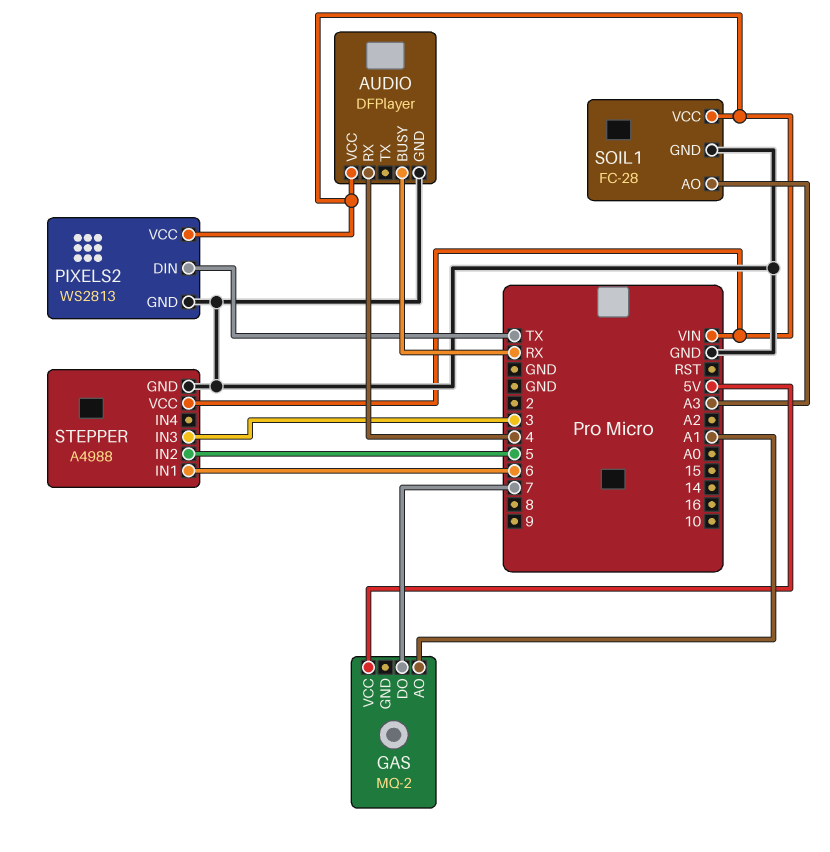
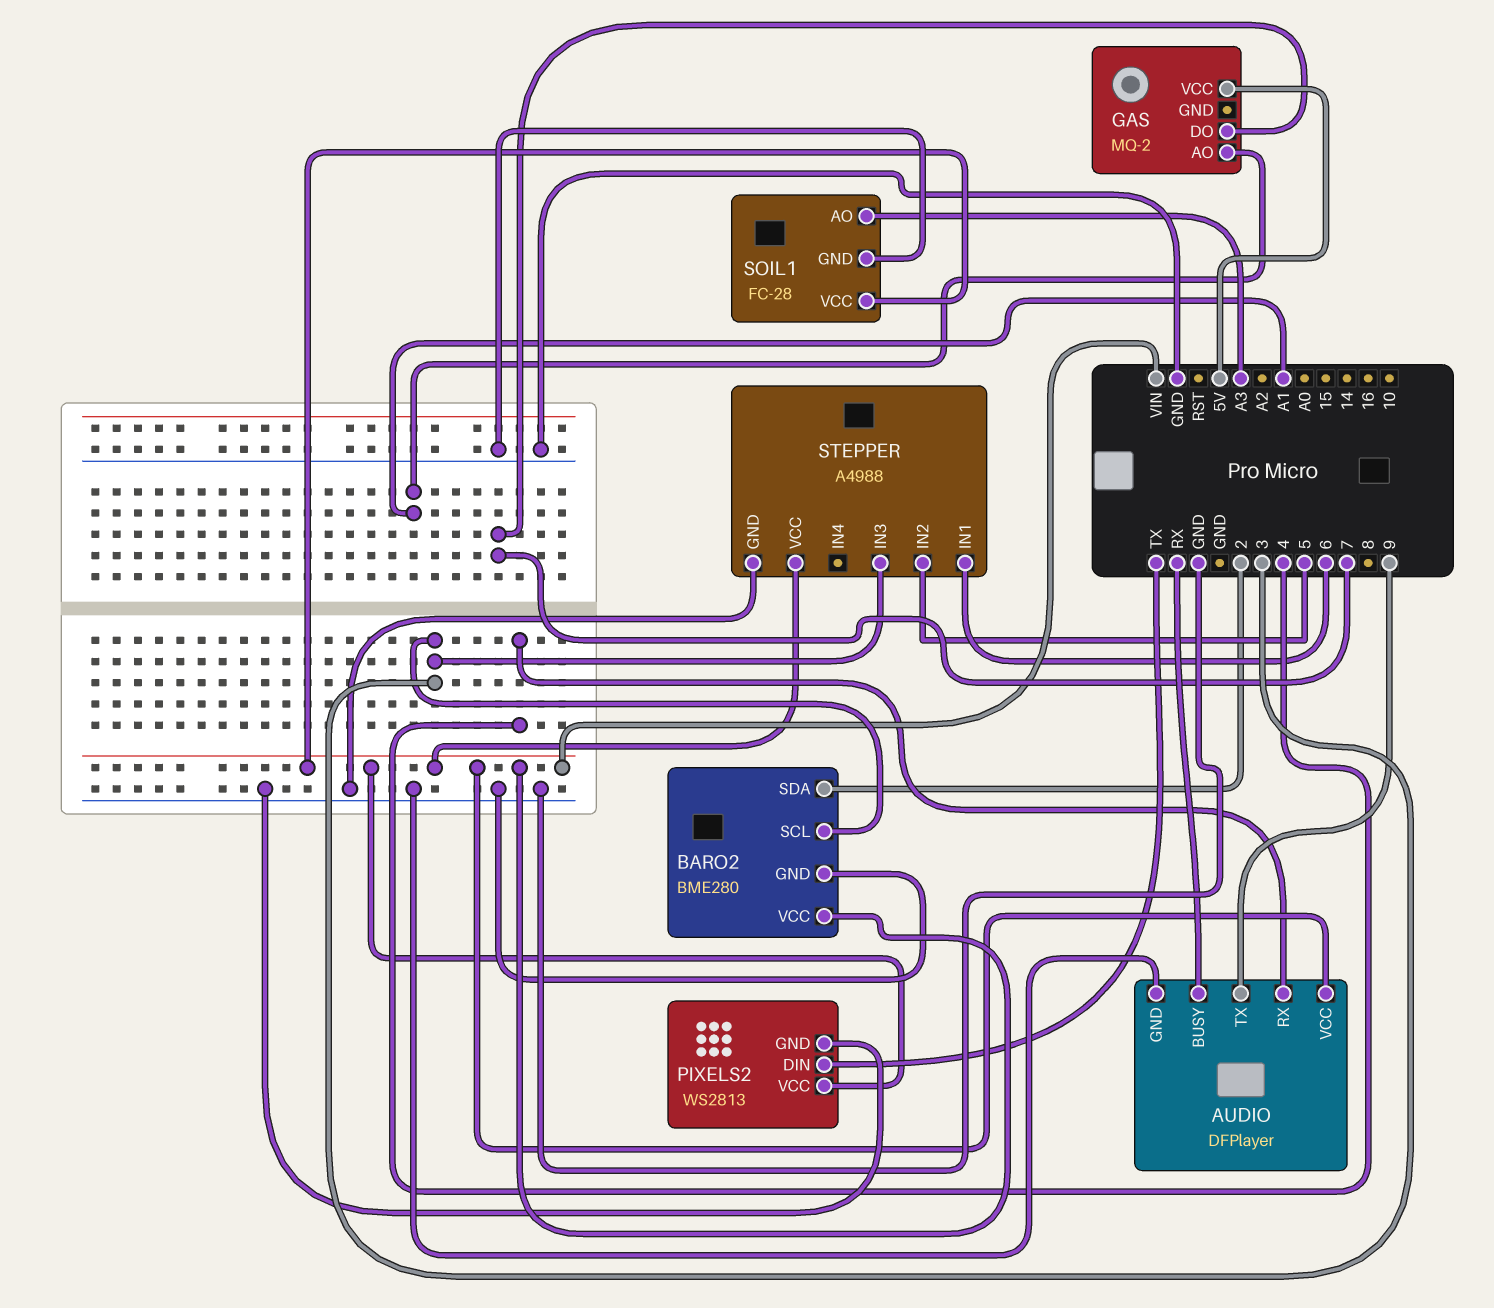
AUDIO pin TX: none -> 9
BARO2: none -> BME280
BARO2 pin GND: none -> GND
BARO2 pin SCL: none -> 3
BARO2 pin SDA: none -> 2
BARO2 pin VCC: none -> VIN

